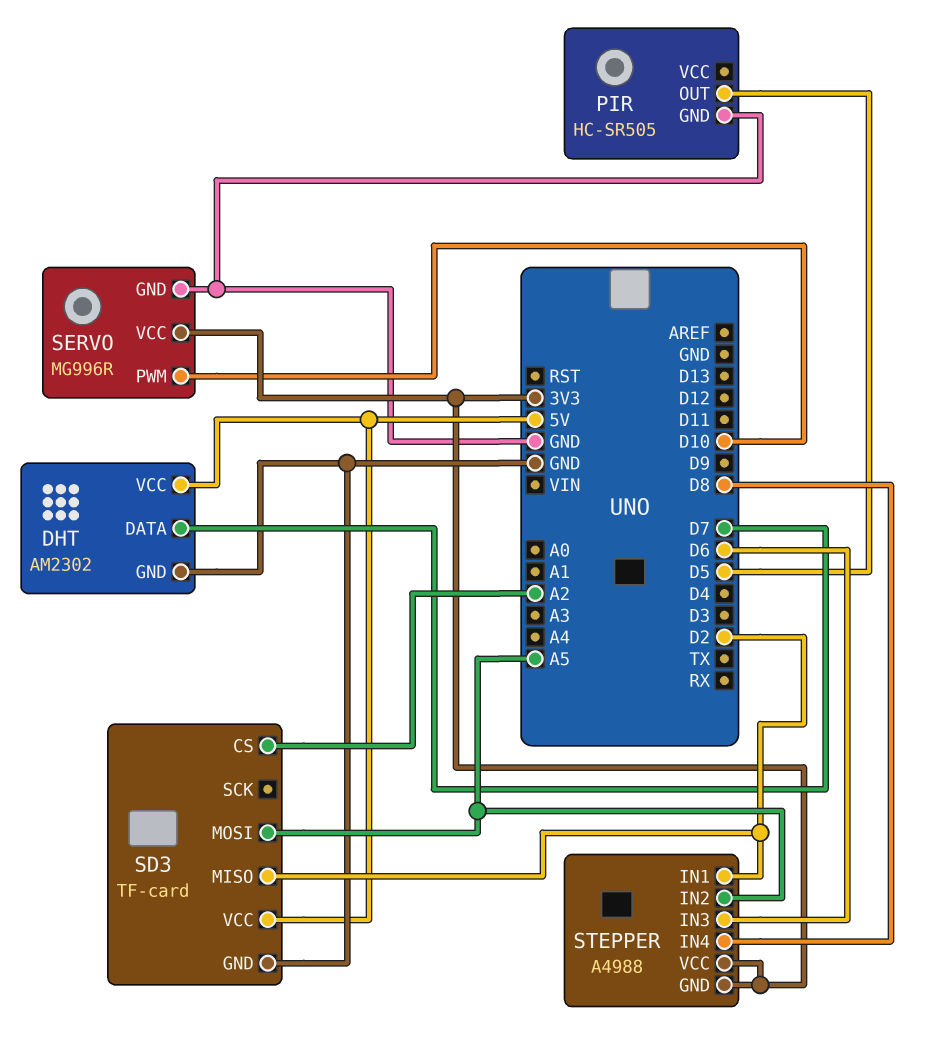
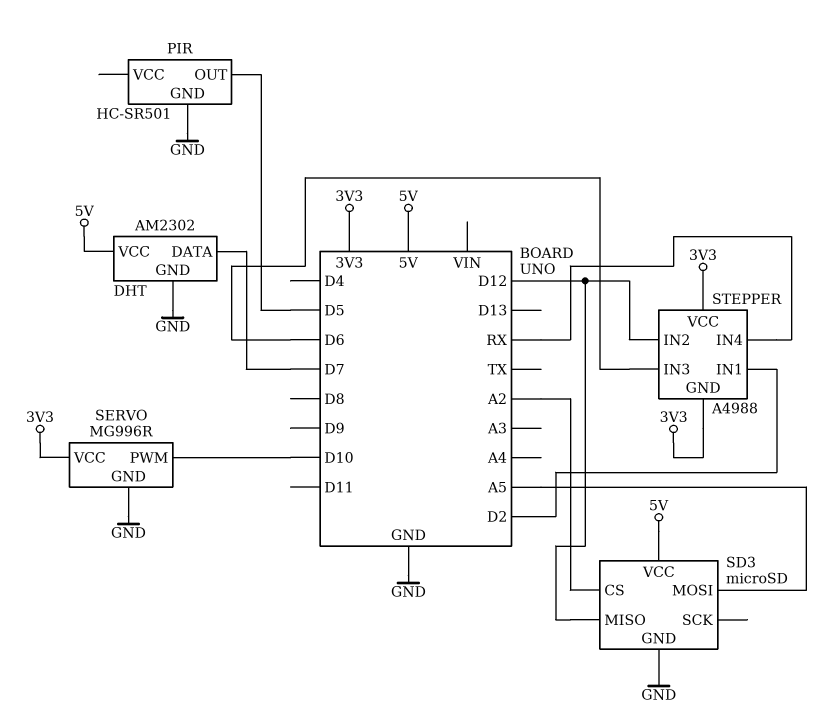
PIR: HC-SR505 -> HC-SR501
SD3: TF-card -> microSD
SD3 pin MISO: D2 -> D12
STEPPER pin IN2: A5 -> D12
STEPPER pin IN4: D8 -> RX

